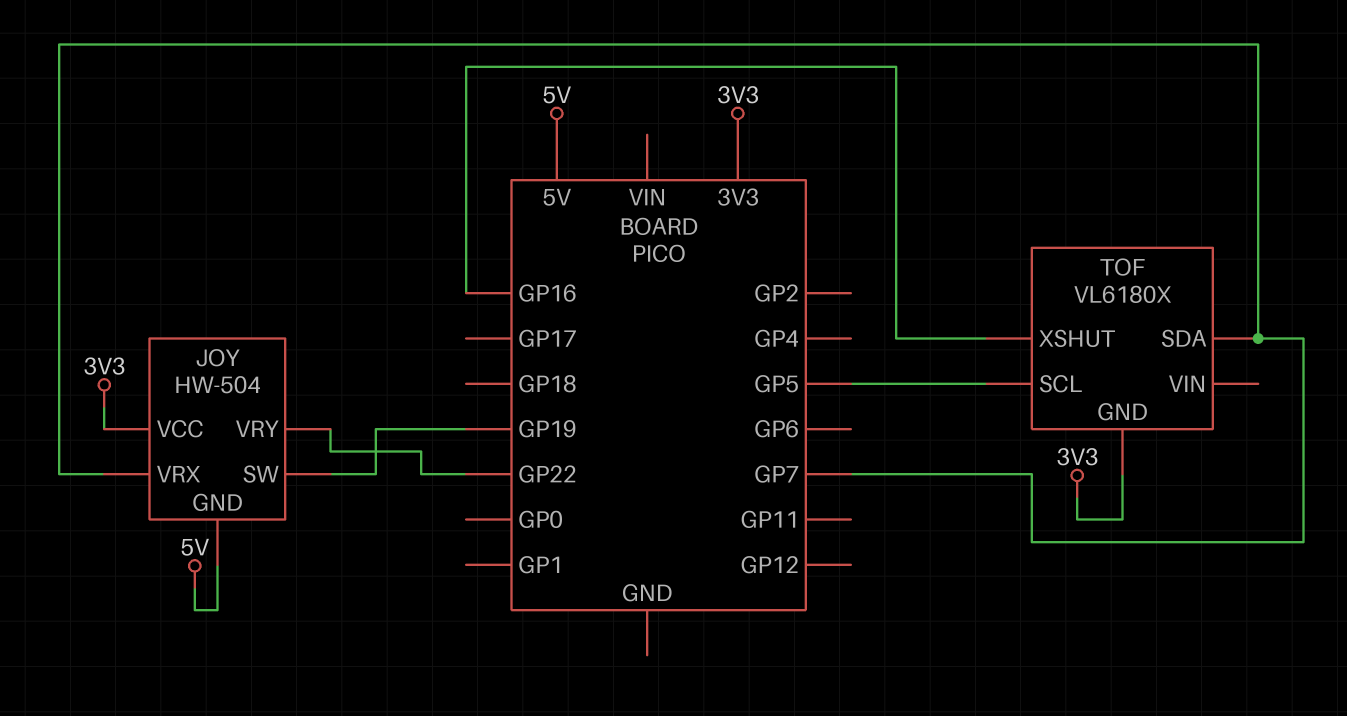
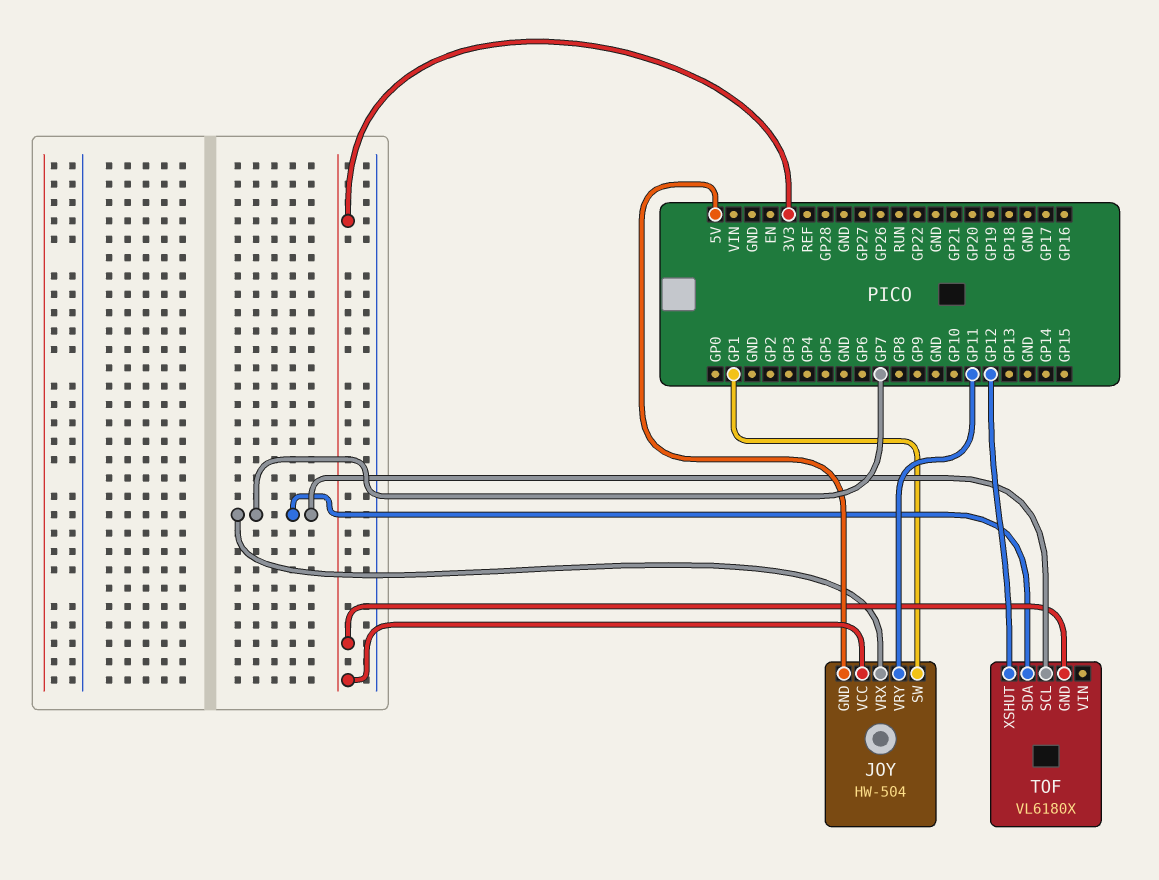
JOY pin SW: GP19 -> GP1
JOY pin VRY: GP22 -> GP11
TOF pin SCL: GP5 -> GP7
TOF pin XSHUT: GP16 -> GP12

